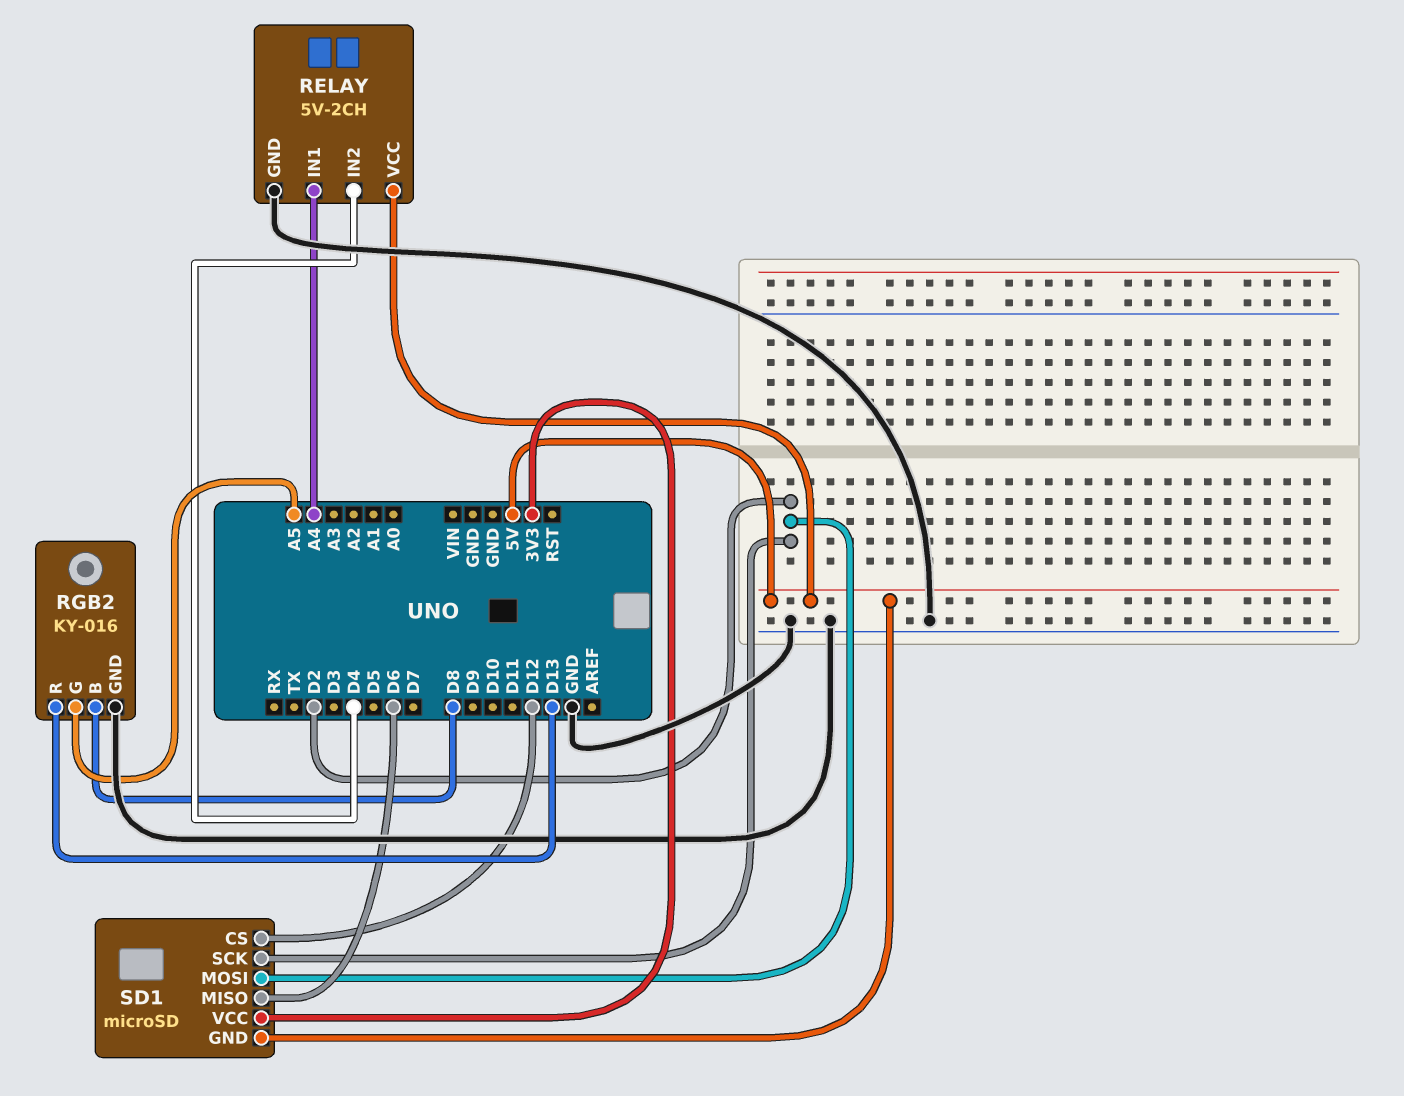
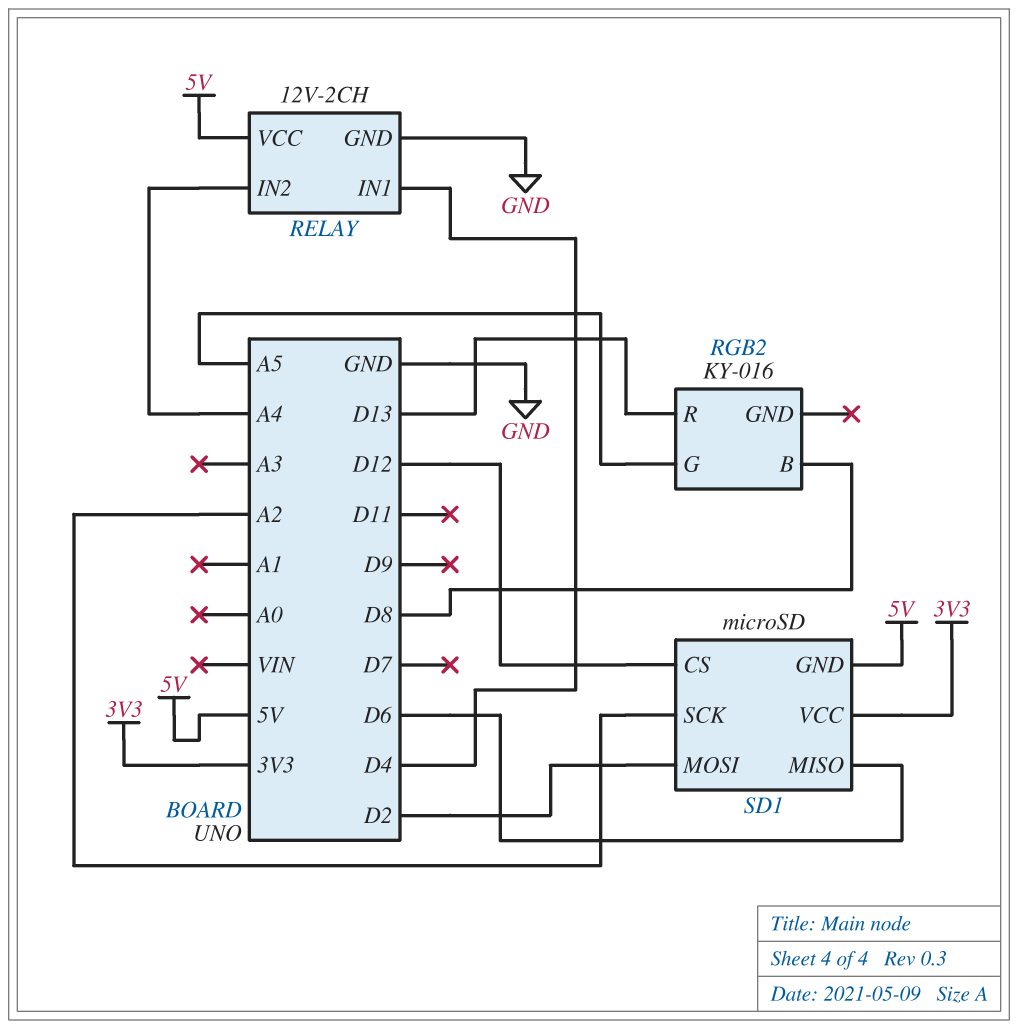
RELAY: 5V-2CH -> 12V-2CH
RELAY pin IN1: A4 -> D4
RELAY pin IN2: D4 -> A4
RGB2 pin GND: GND -> none
SD1 pin SCK: D2 -> A2

